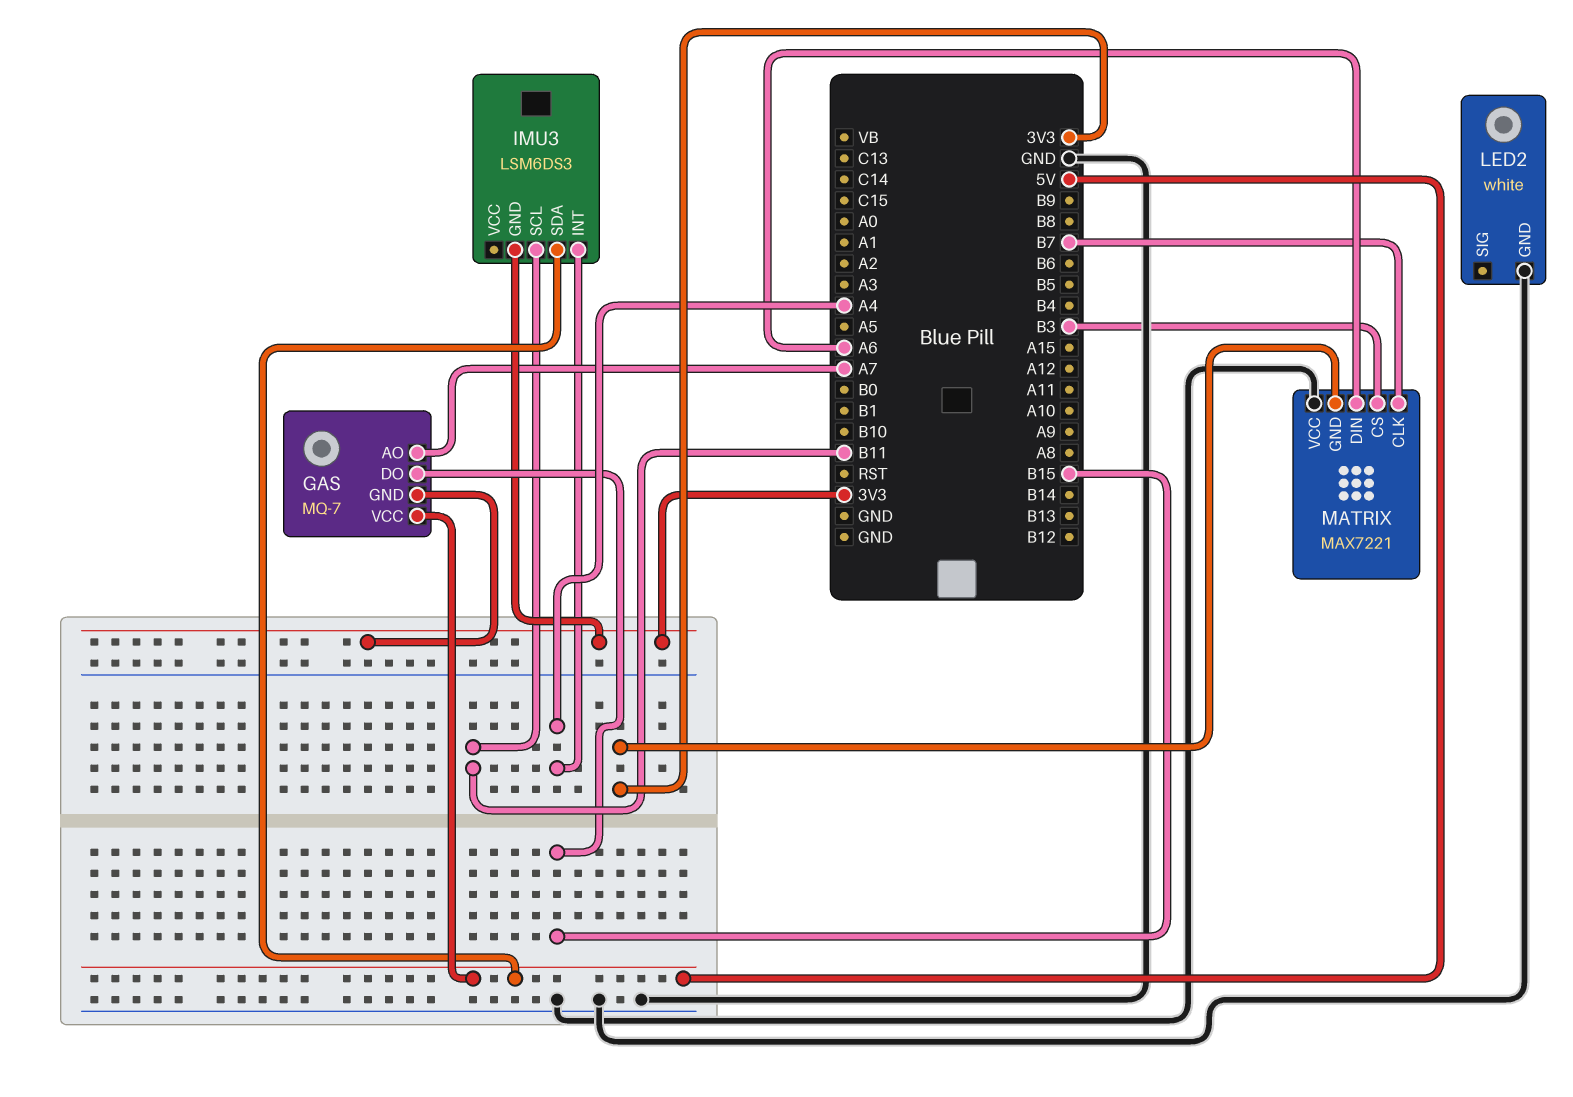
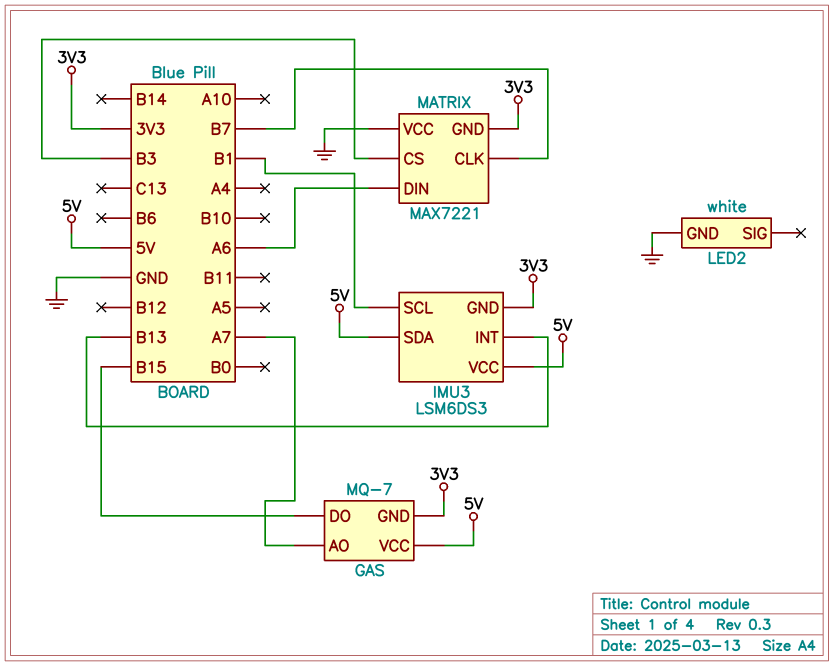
IMU3 pin INT: A4 -> B13
IMU3 pin SCL: B11 -> B1
IMU3 pin VCC: none -> 5V

